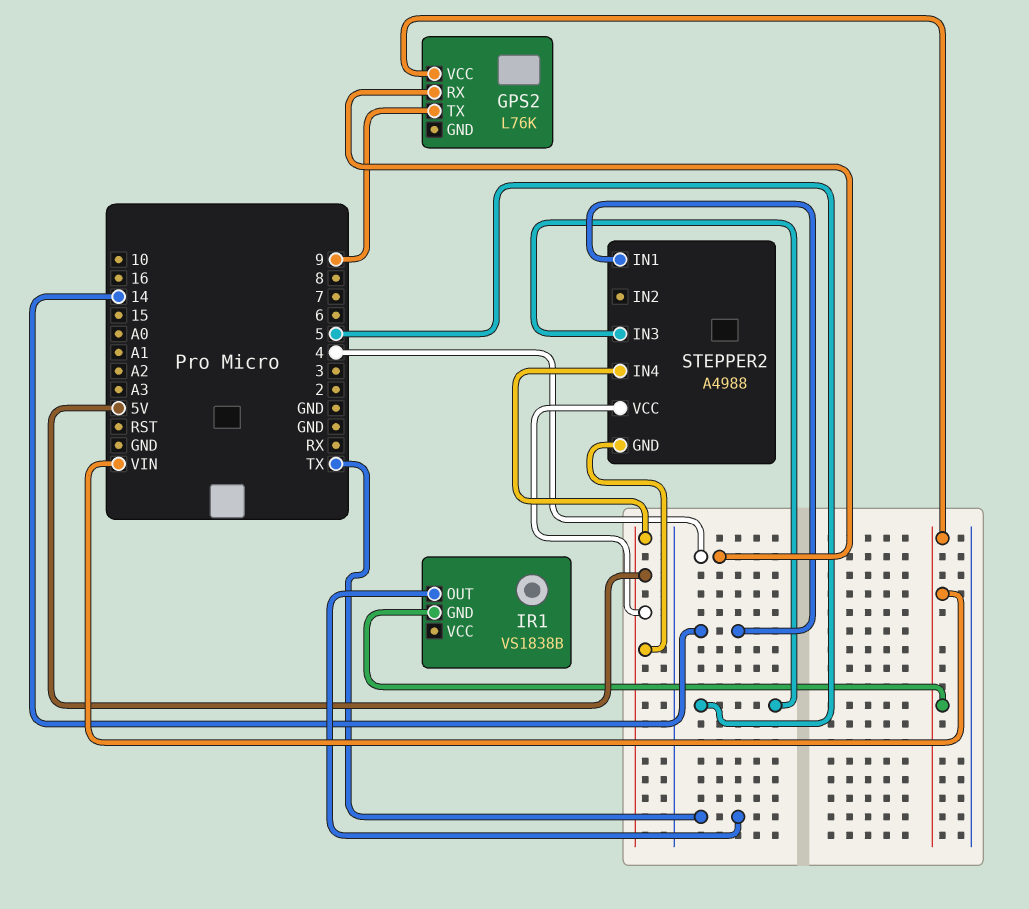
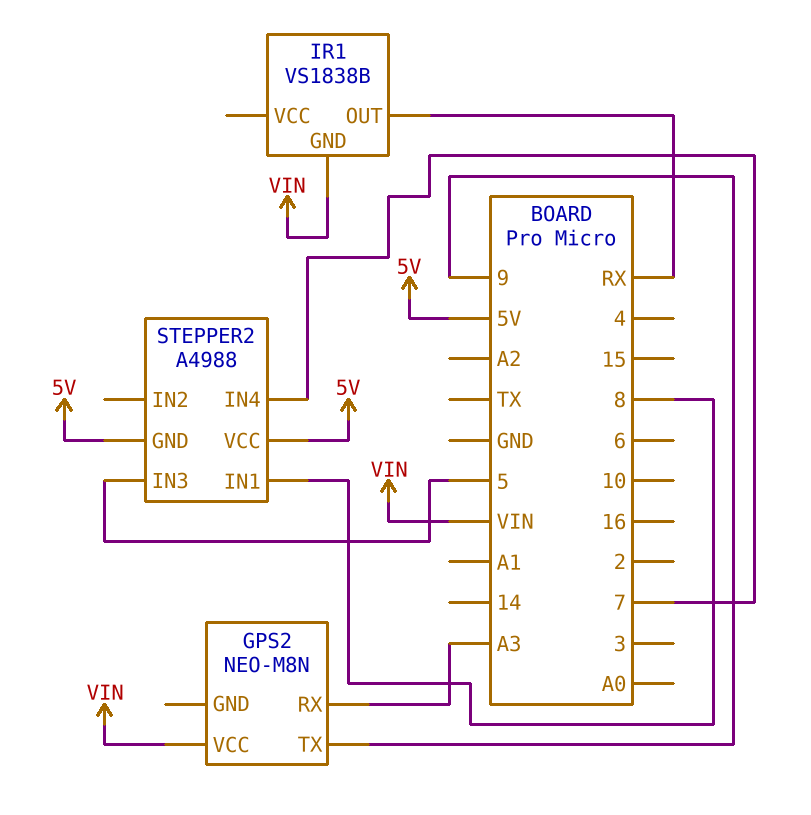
GPS2: L76K -> NEO-M8N
GPS2 pin RX: 4 -> A3
IR1 pin OUT: TX -> RX
STEPPER2 pin IN1: 14 -> 8
STEPPER2 pin IN4: 5V -> 7

